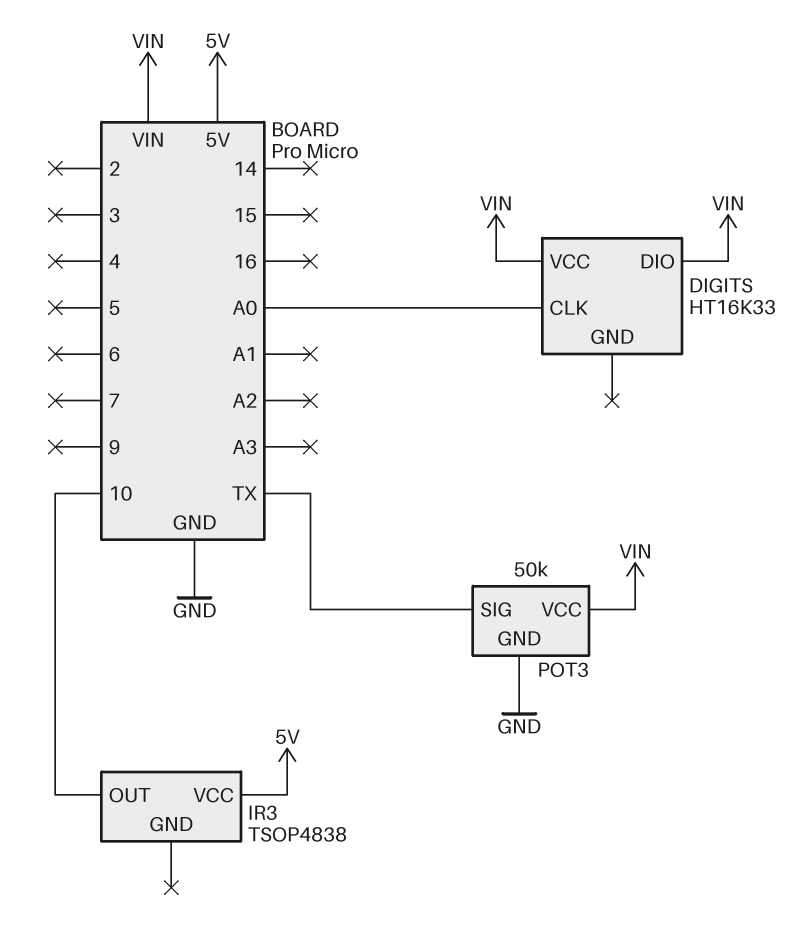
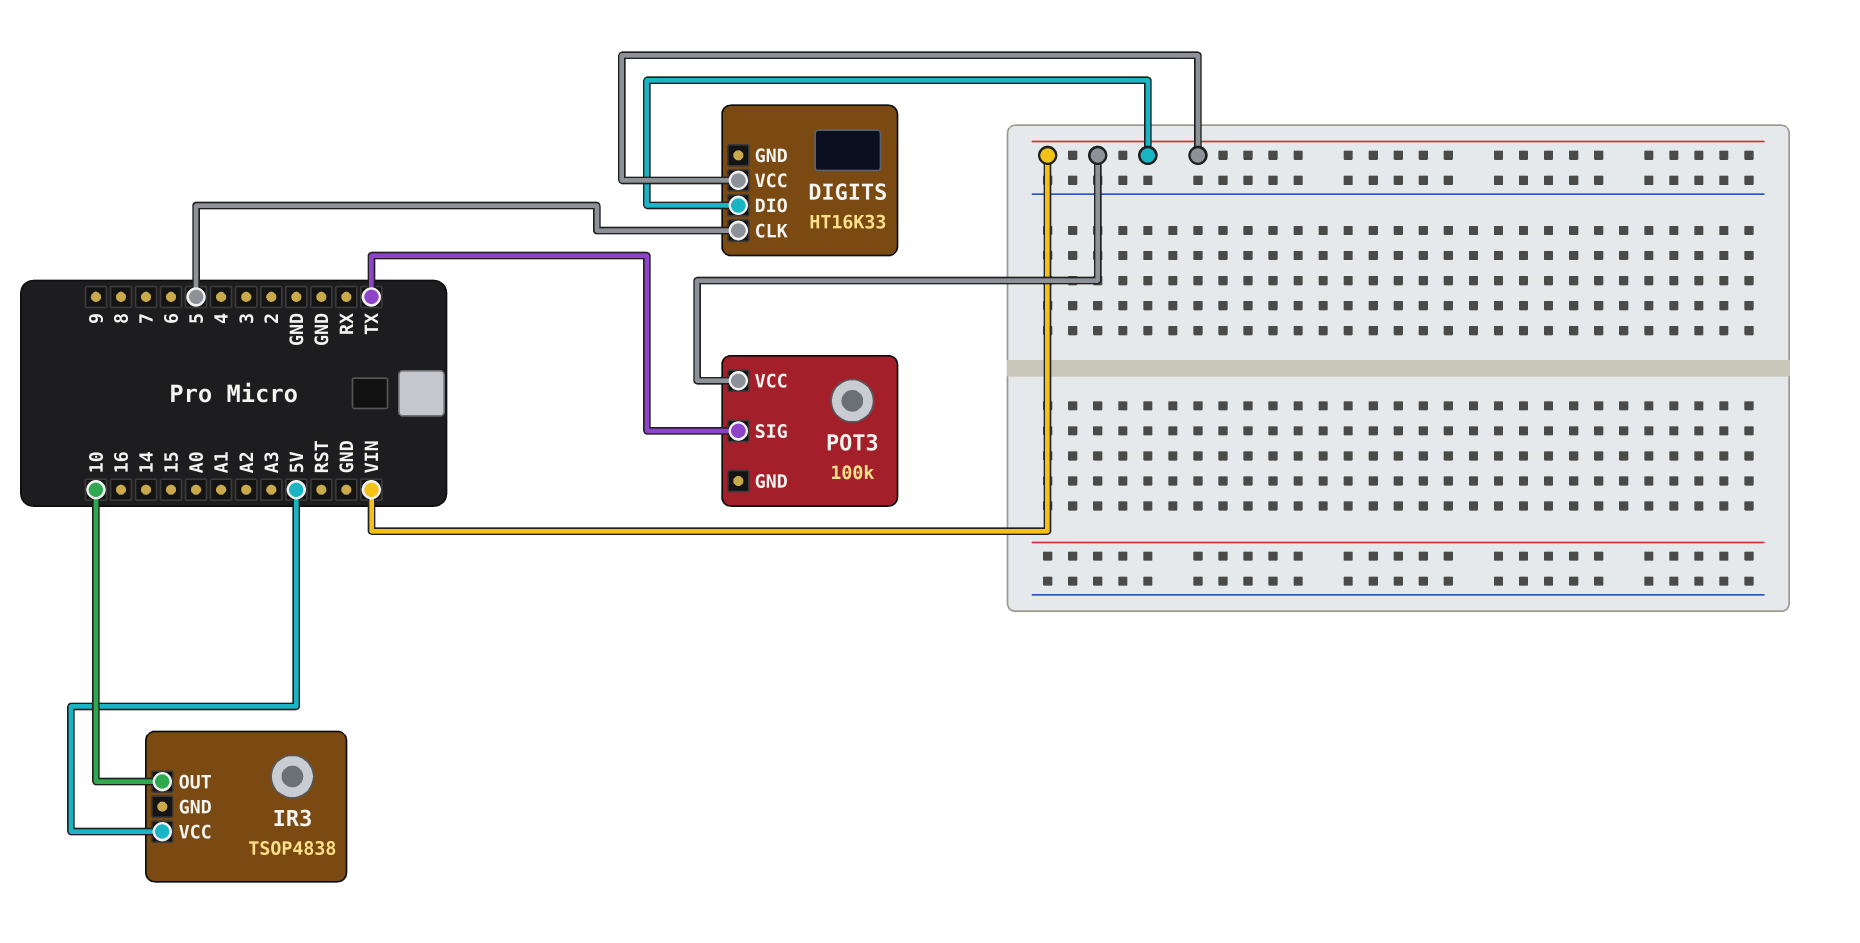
DIGITS pin CLK: A0 -> 5
POT3: 50k -> 100k
POT3 pin GND: GND -> none

